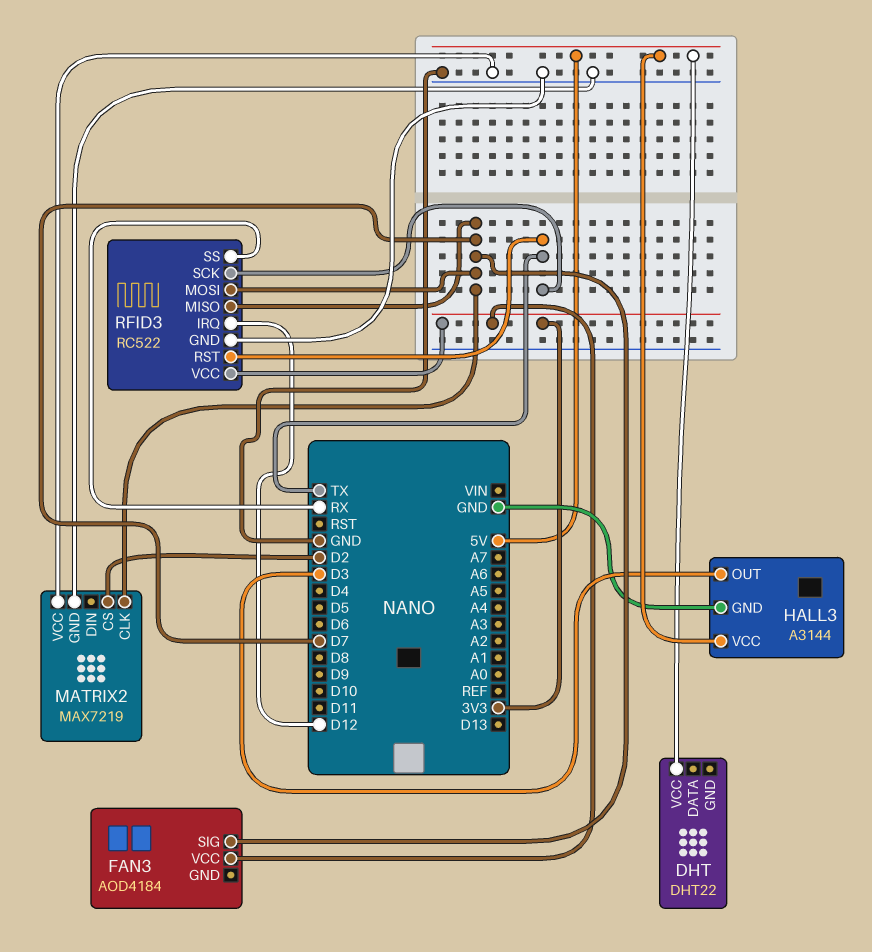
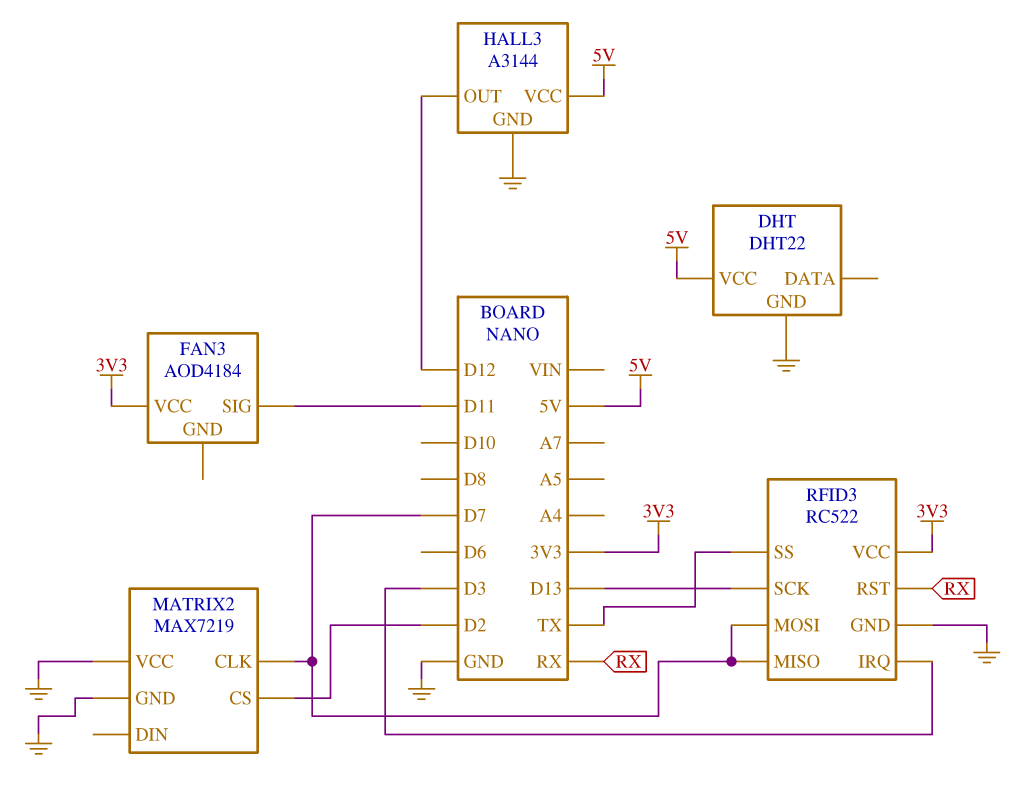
DHT pin GND: none -> GND
FAN3 pin SIG: D7 -> D11
HALL3 pin OUT: D3 -> D12
RFID3 pin IRQ: D12 -> D3
RFID3 pin RST: TX -> RX
RFID3 pin SCK: TX -> D13
RFID3 pin SS: RX -> TX

